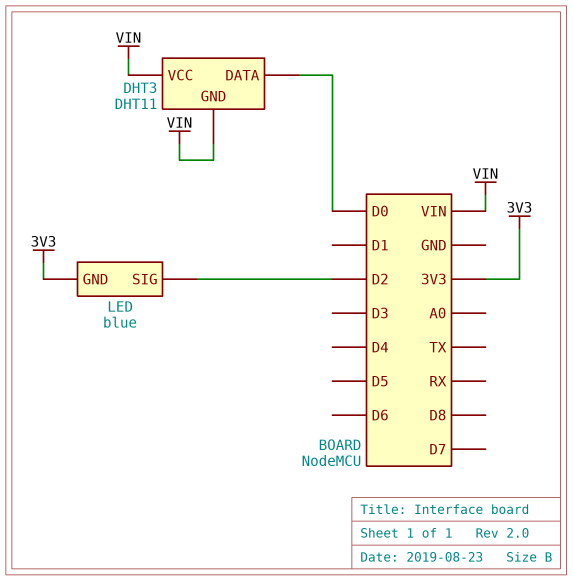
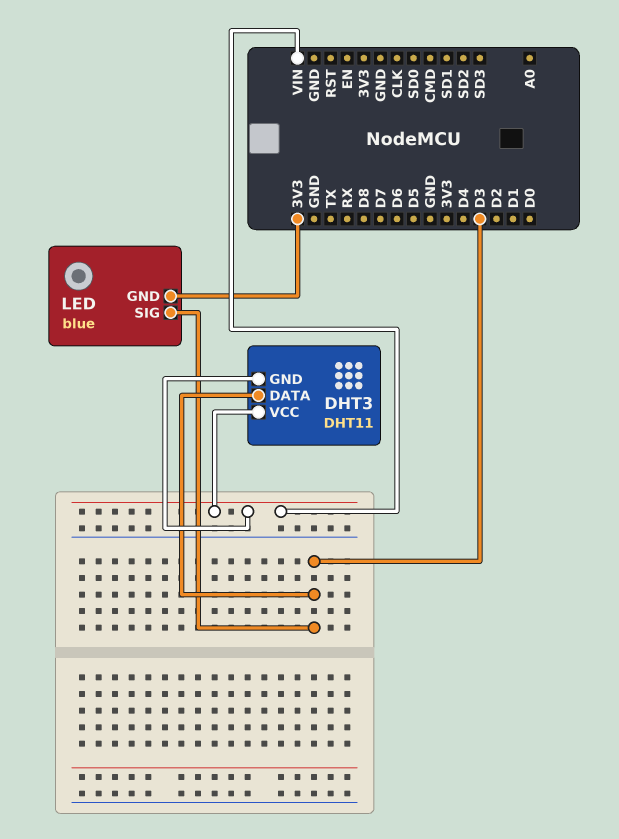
DHT3 pin DATA: D0 -> D3
LED pin SIG: D2 -> D3

